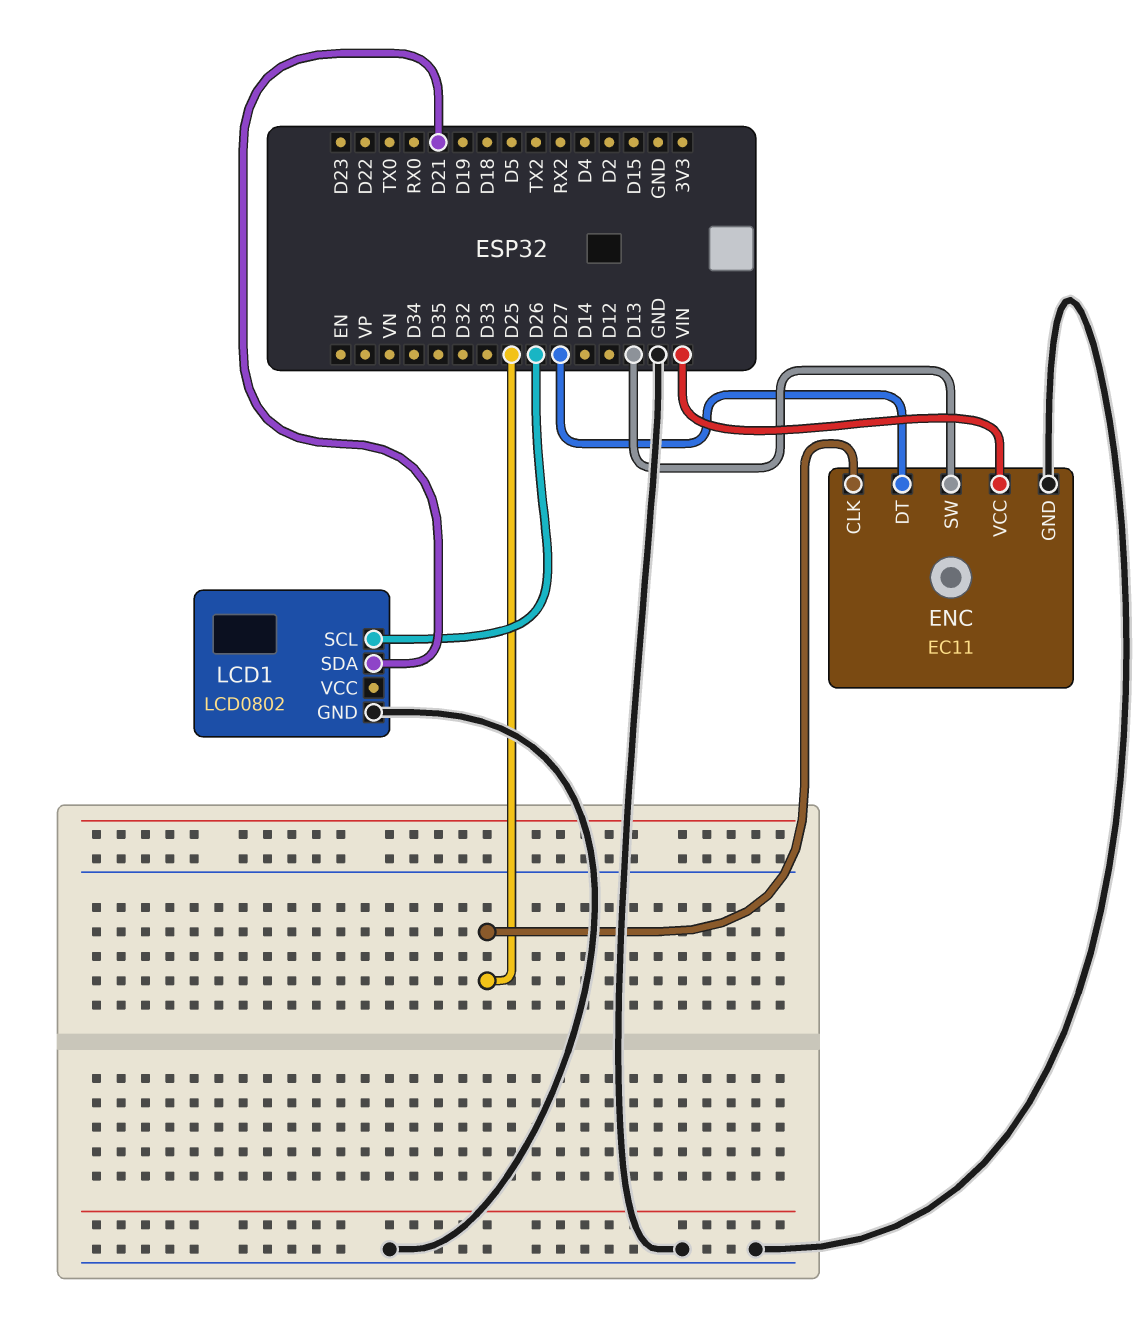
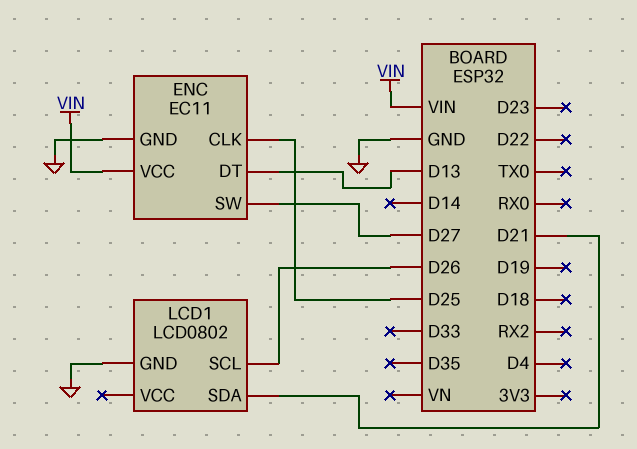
ENC pin DT: D27 -> D13
ENC pin SW: D13 -> D27

